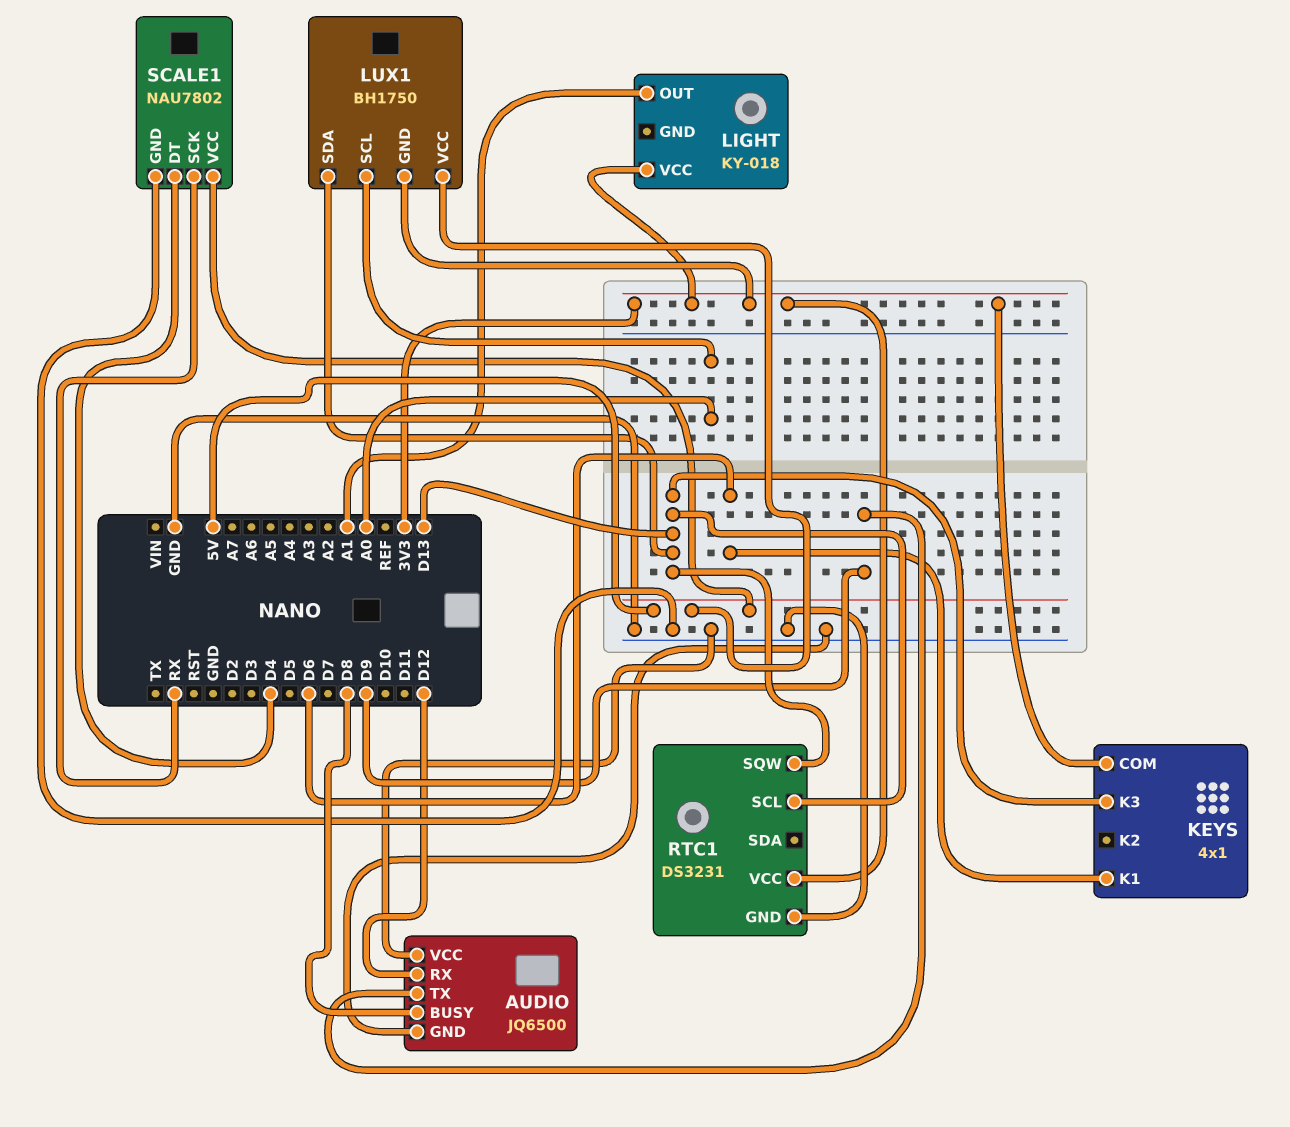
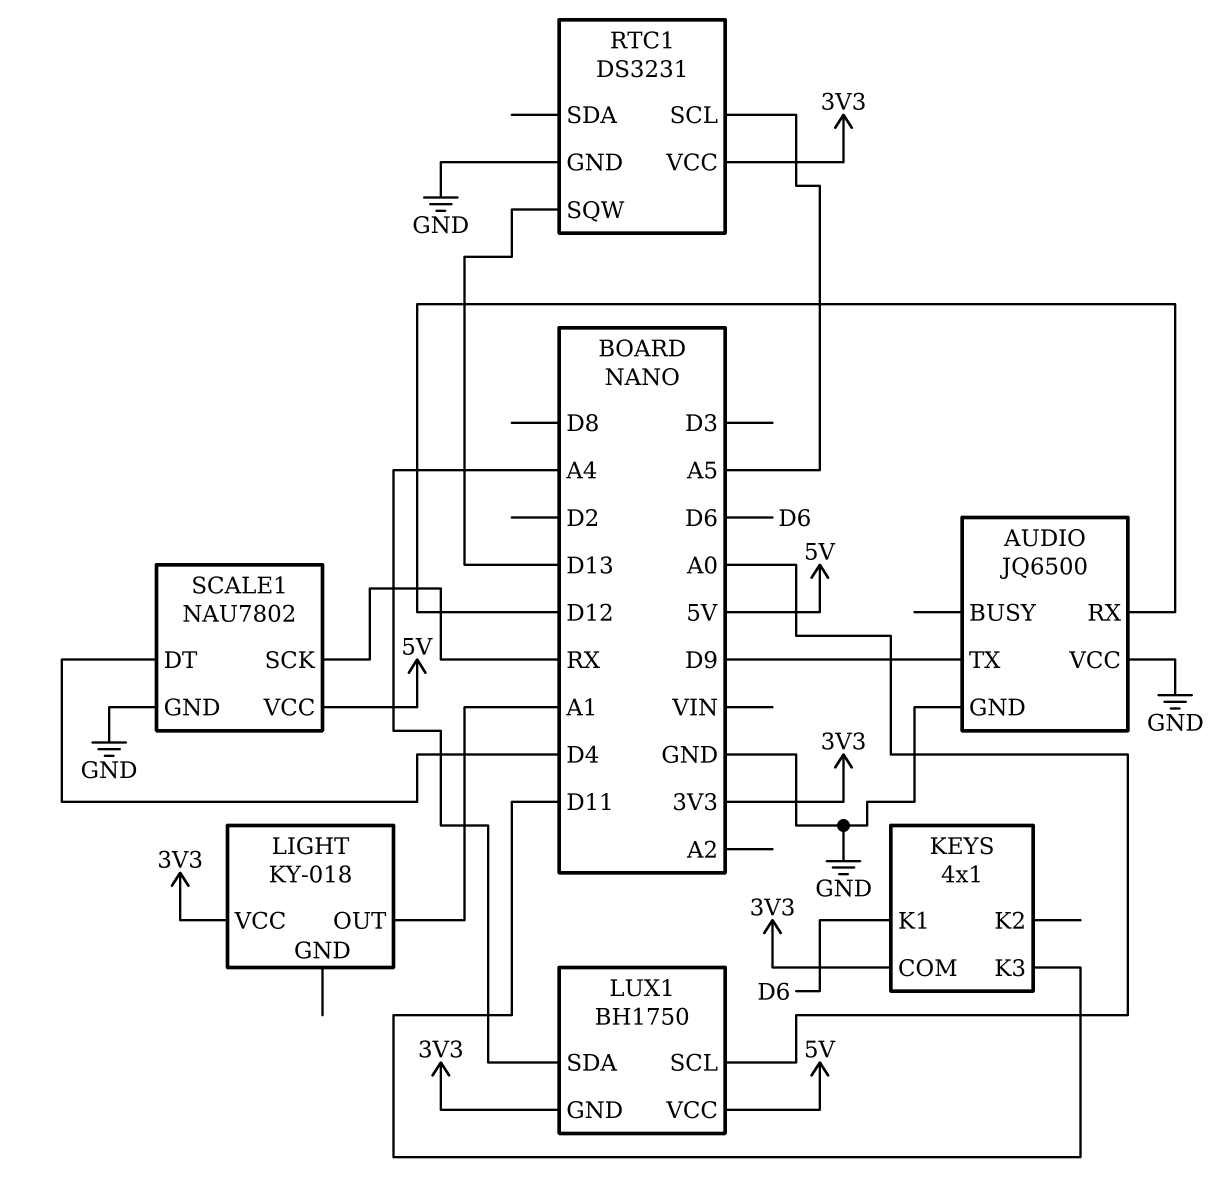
AUDIO pin BUSY: D8 -> none
KEYS pin K3: D13 -> D11
LUX1 pin SDA: D13 -> A4
RTC1 pin SCL: D13 -> A5

